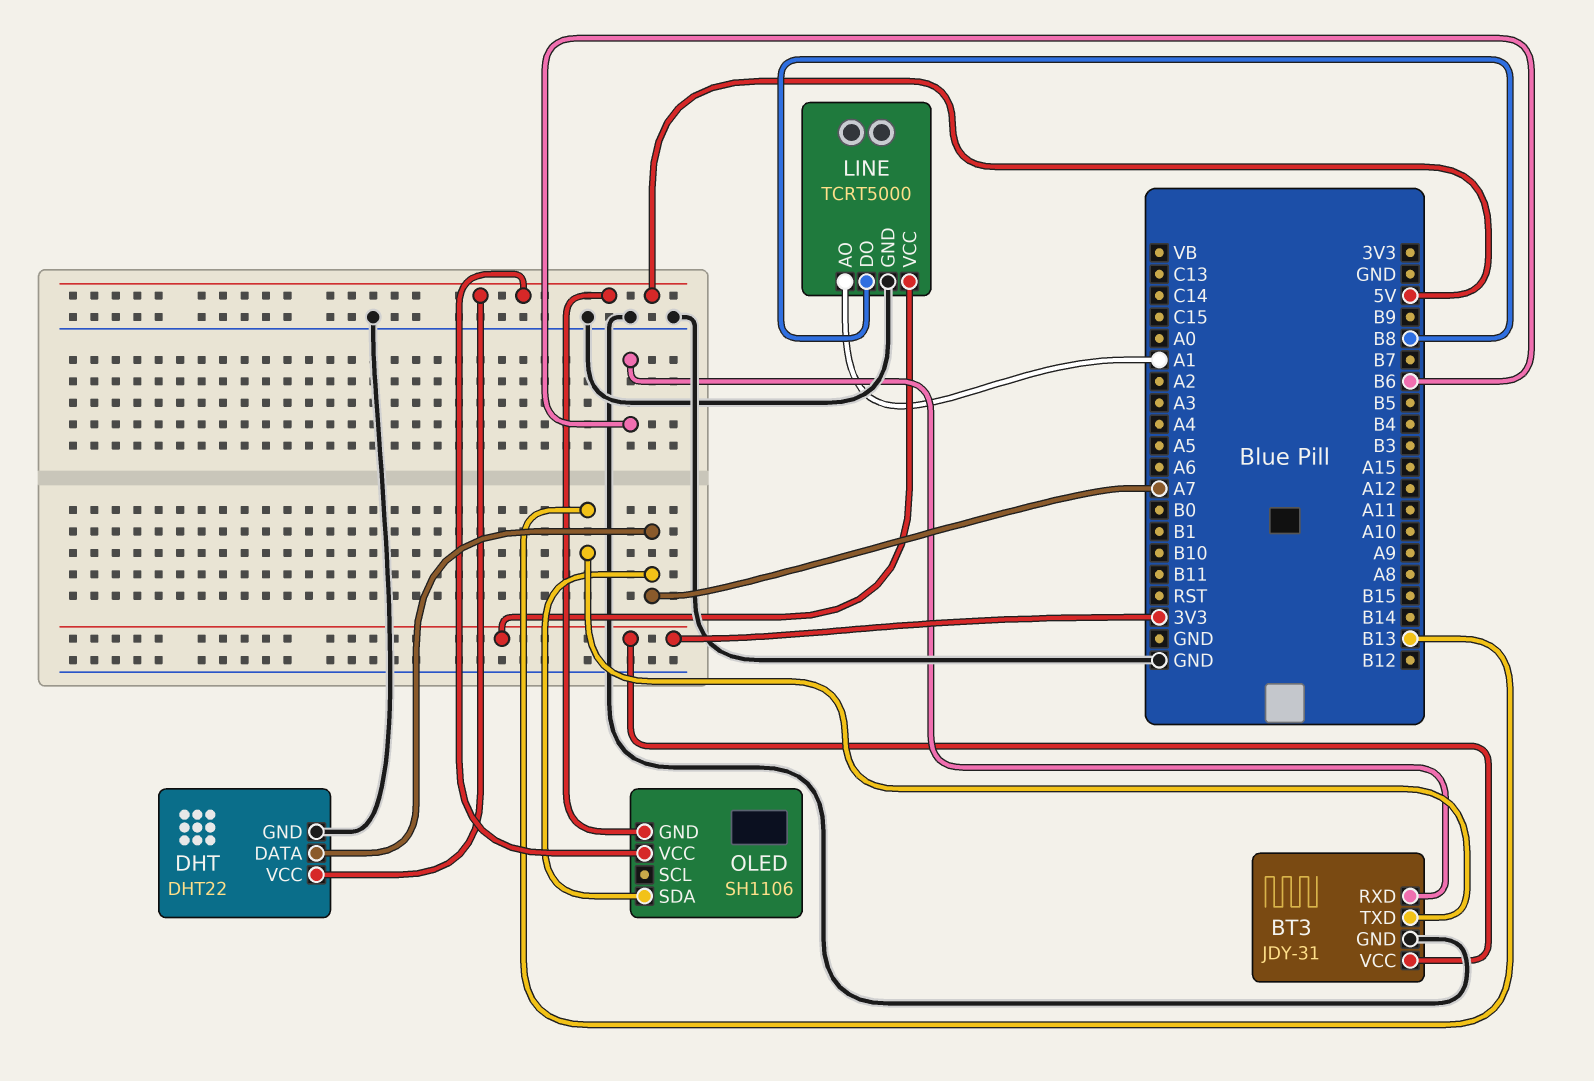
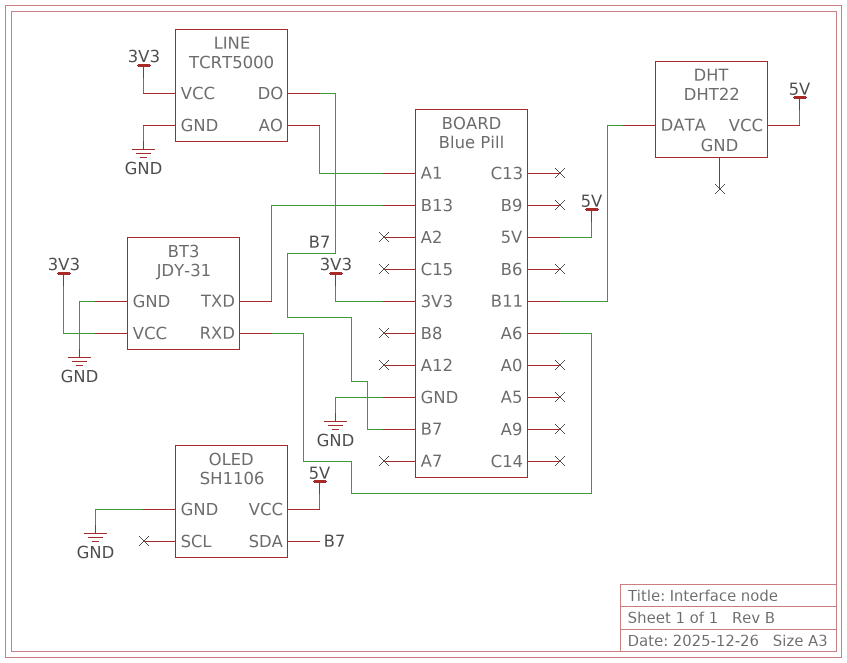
BT3 pin RXD: B6 -> A6
DHT pin DATA: A7 -> B11
DHT pin GND: GND -> none
LINE pin DO: B8 -> B7
OLED pin GND: 5V -> GND
OLED pin SDA: A7 -> B7

